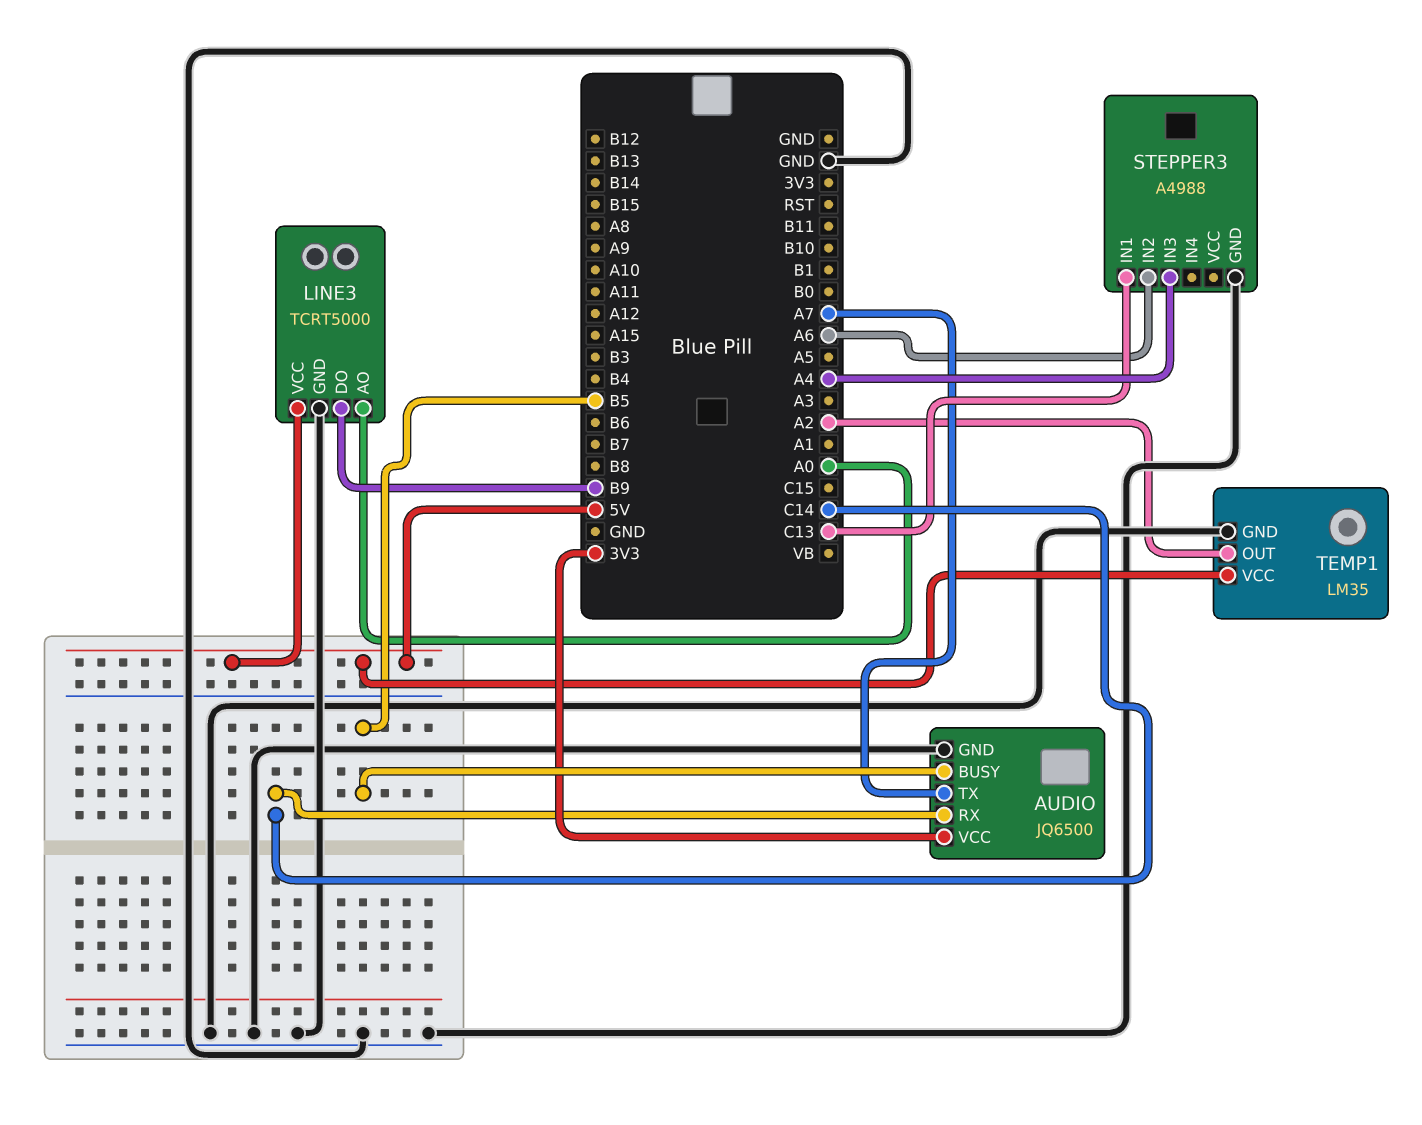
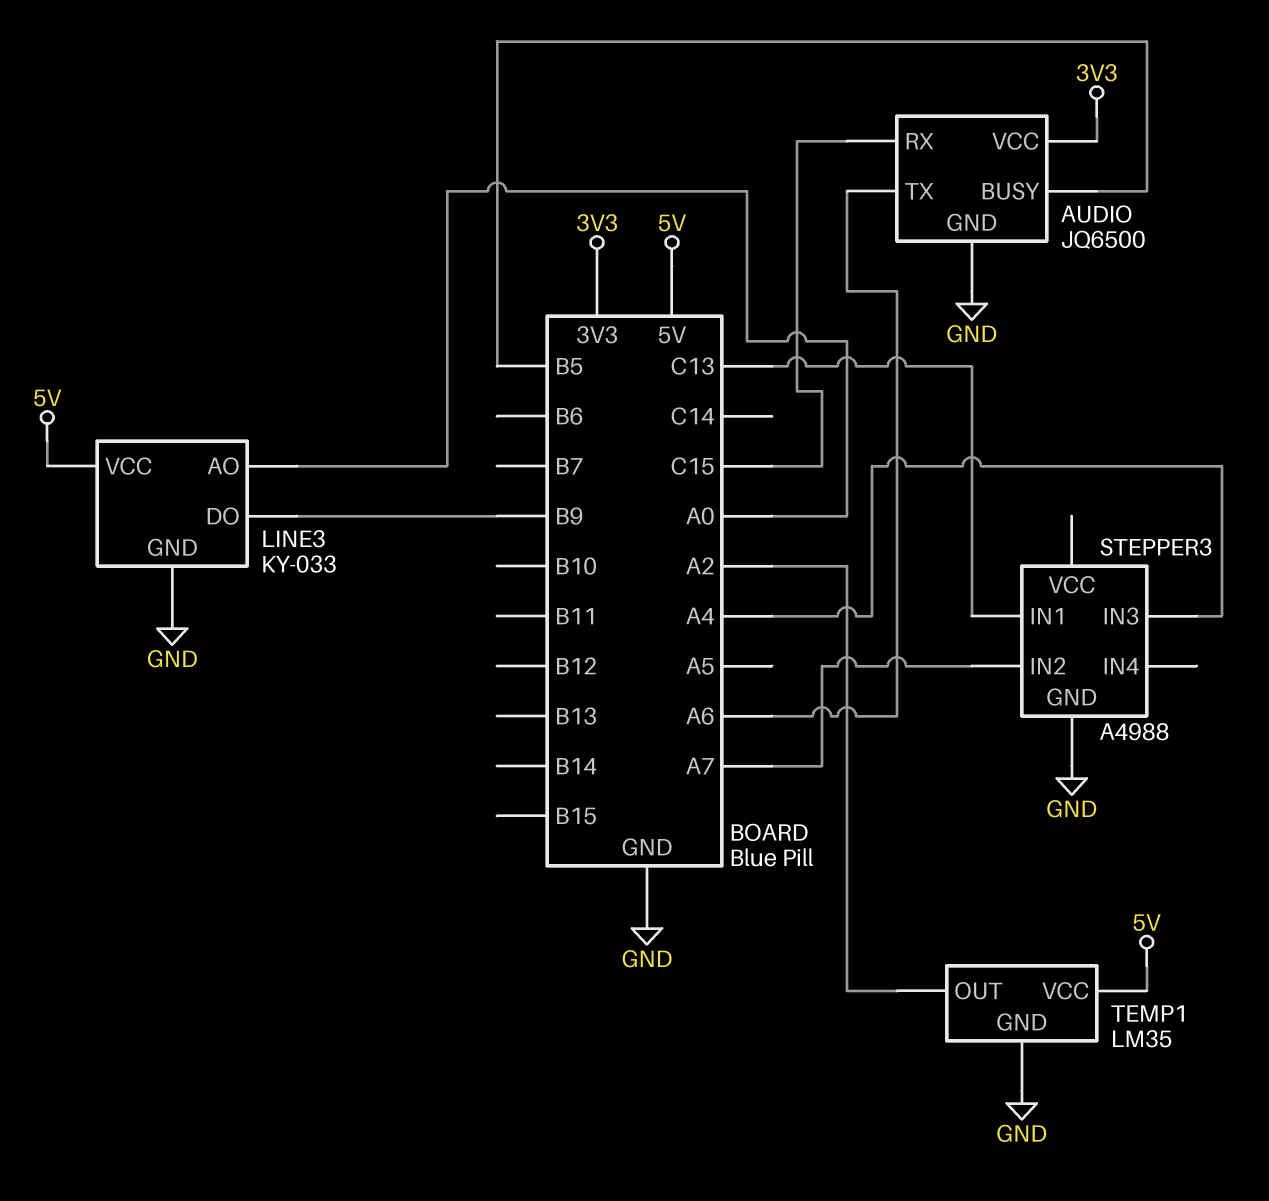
AUDIO pin RX: C14 -> C15
AUDIO pin TX: A7 -> A6
LINE3: TCRT5000 -> KY-033
STEPPER3 pin IN2: A6 -> A7

